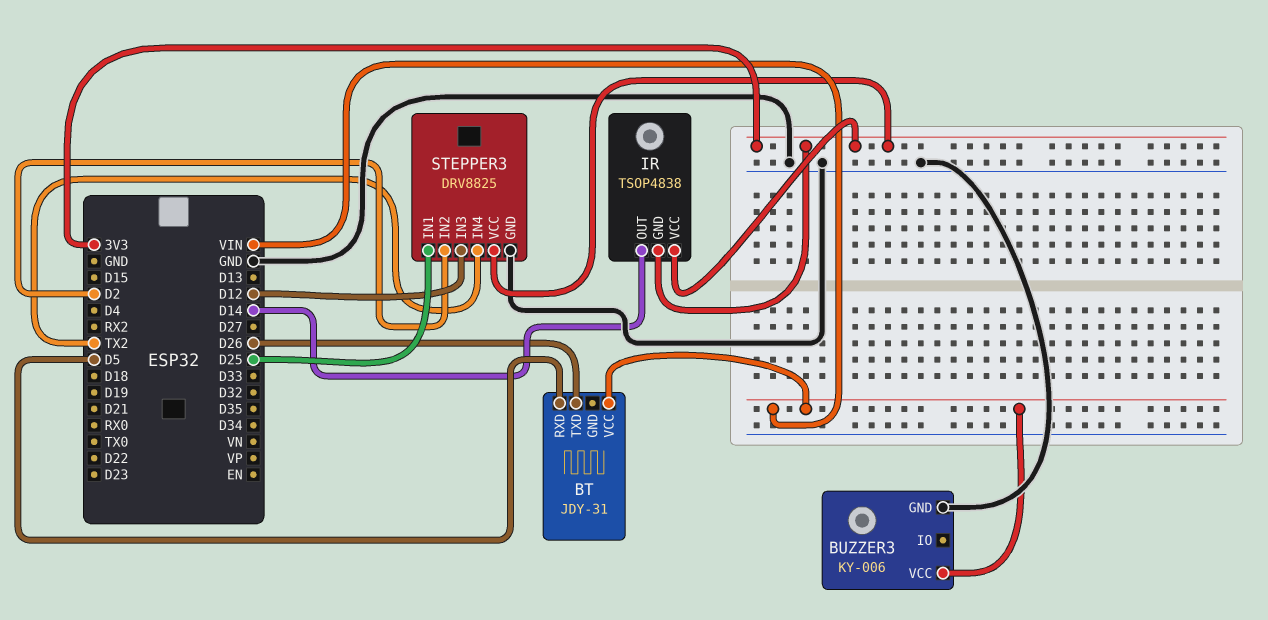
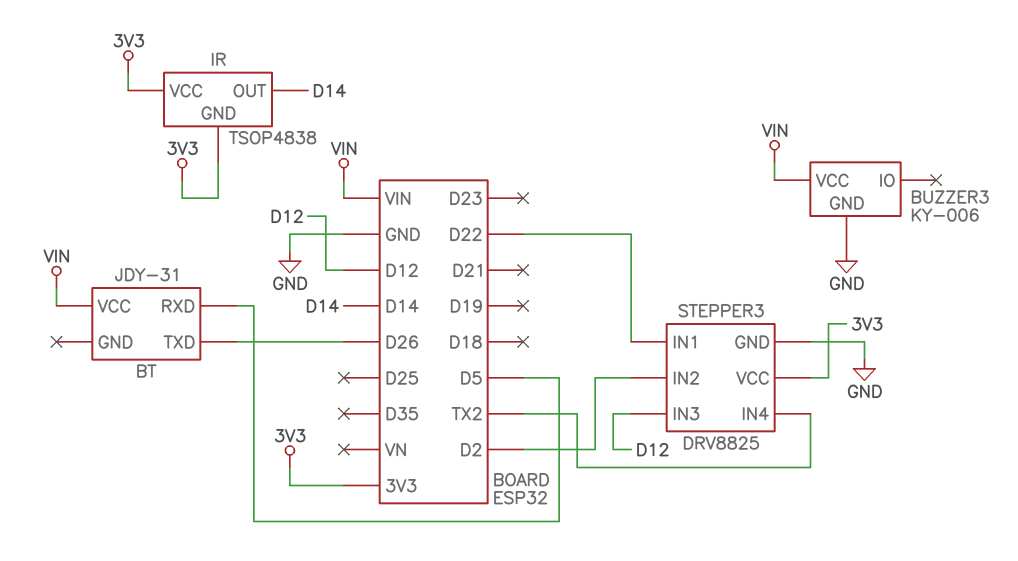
STEPPER3 pin IN1: D25 -> D22

